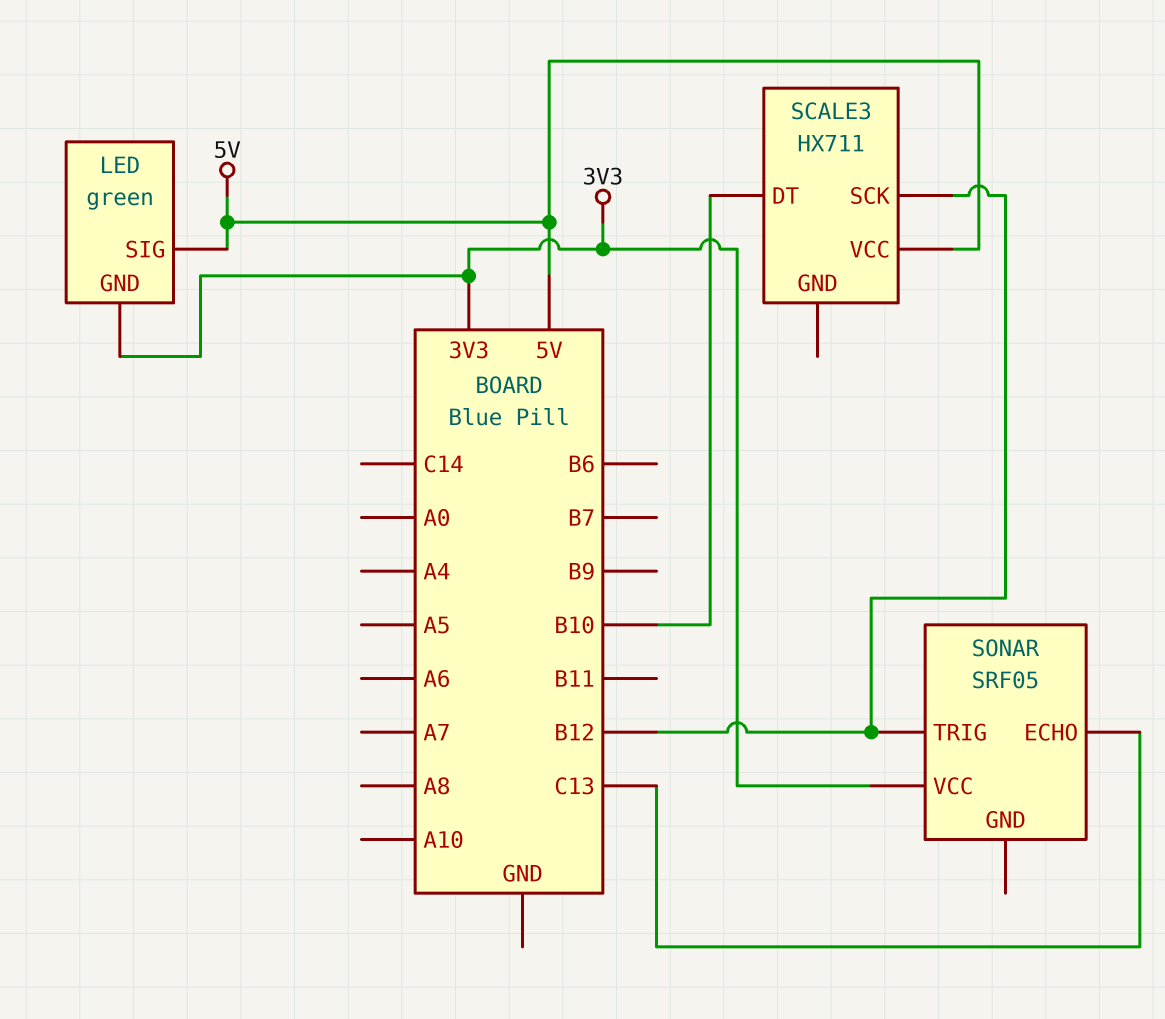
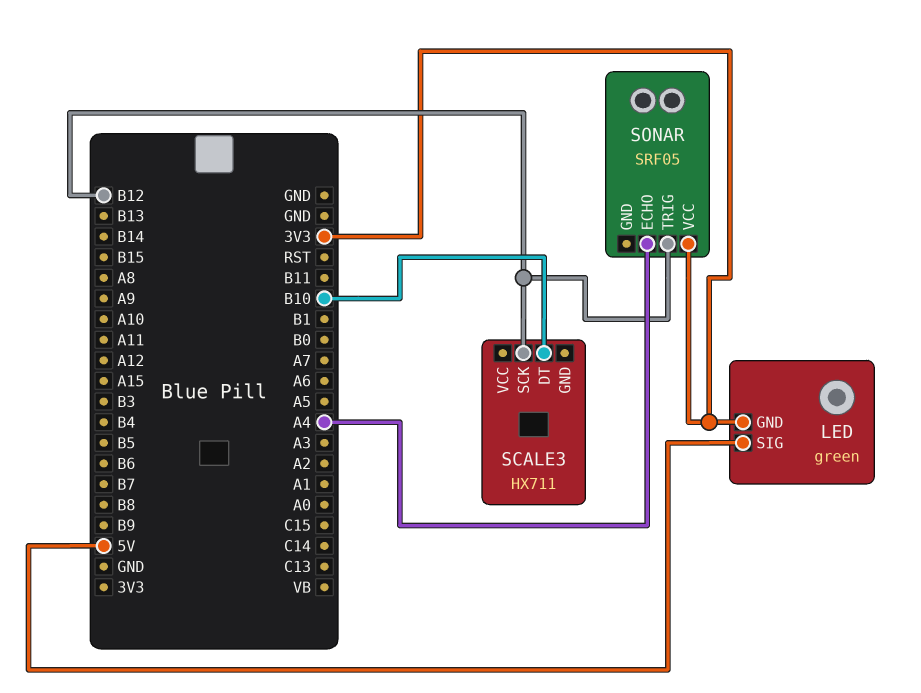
SCALE3 pin VCC: 5V -> none
SONAR pin ECHO: C13 -> A4

